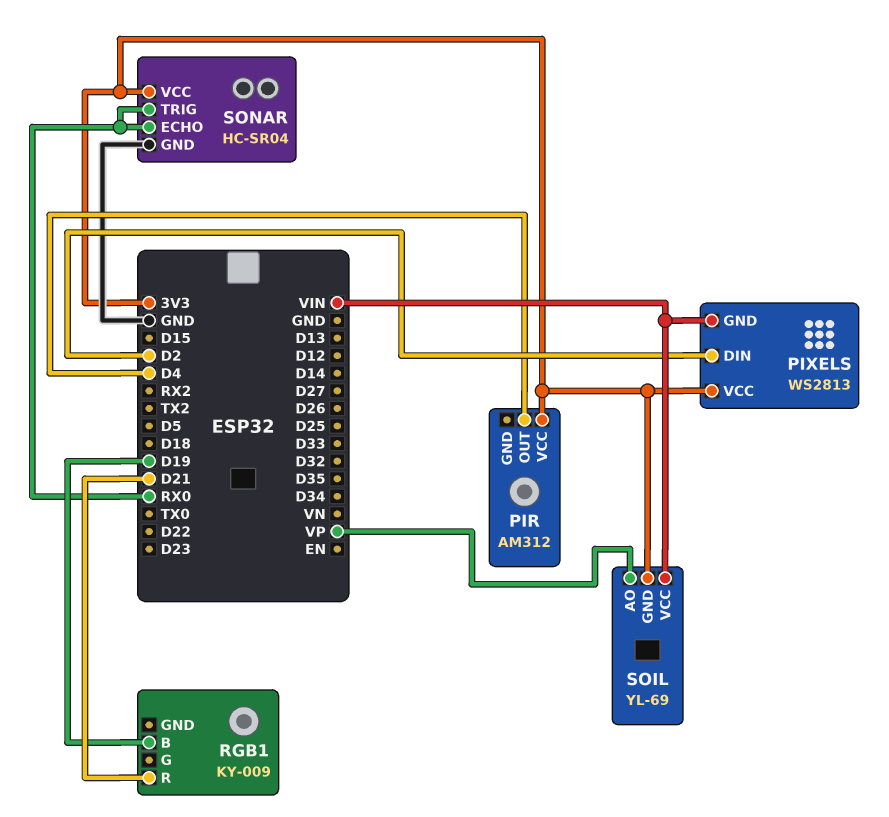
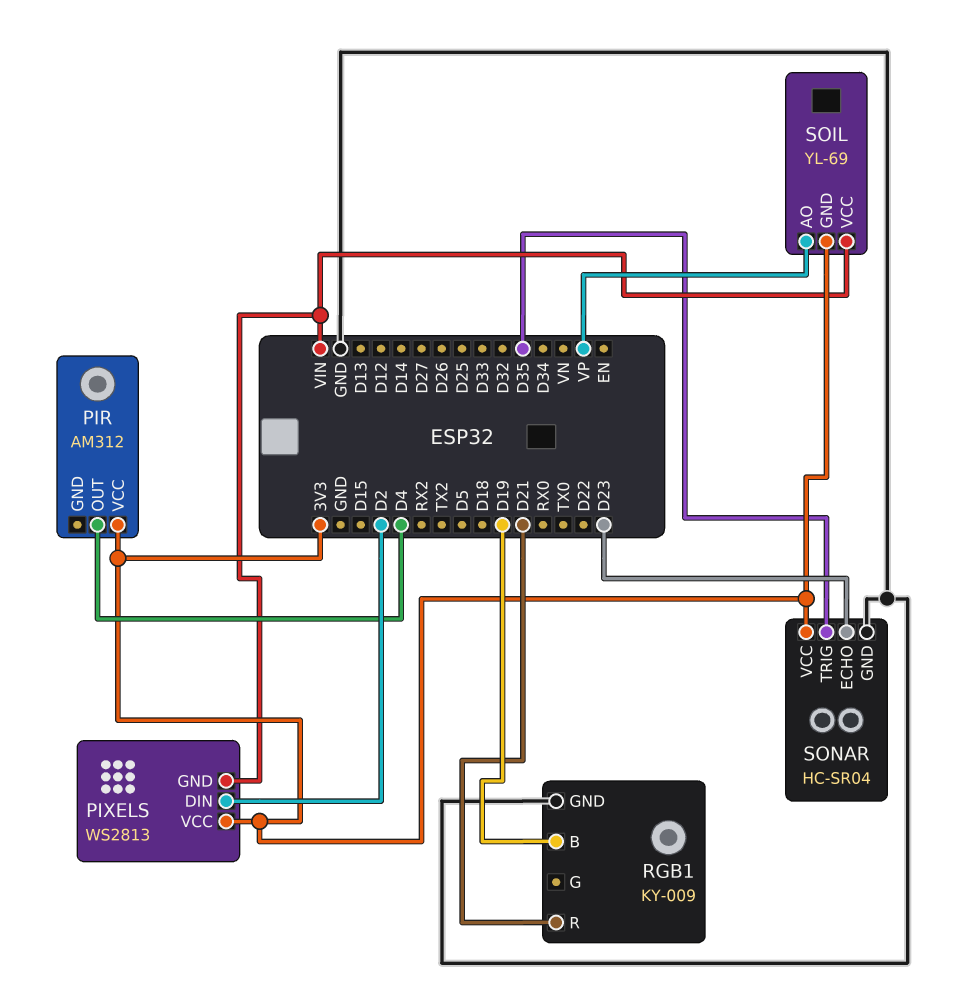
RGB1 pin GND: none -> GND
SONAR pin ECHO: RX0 -> D23
SONAR pin TRIG: RX0 -> D35

